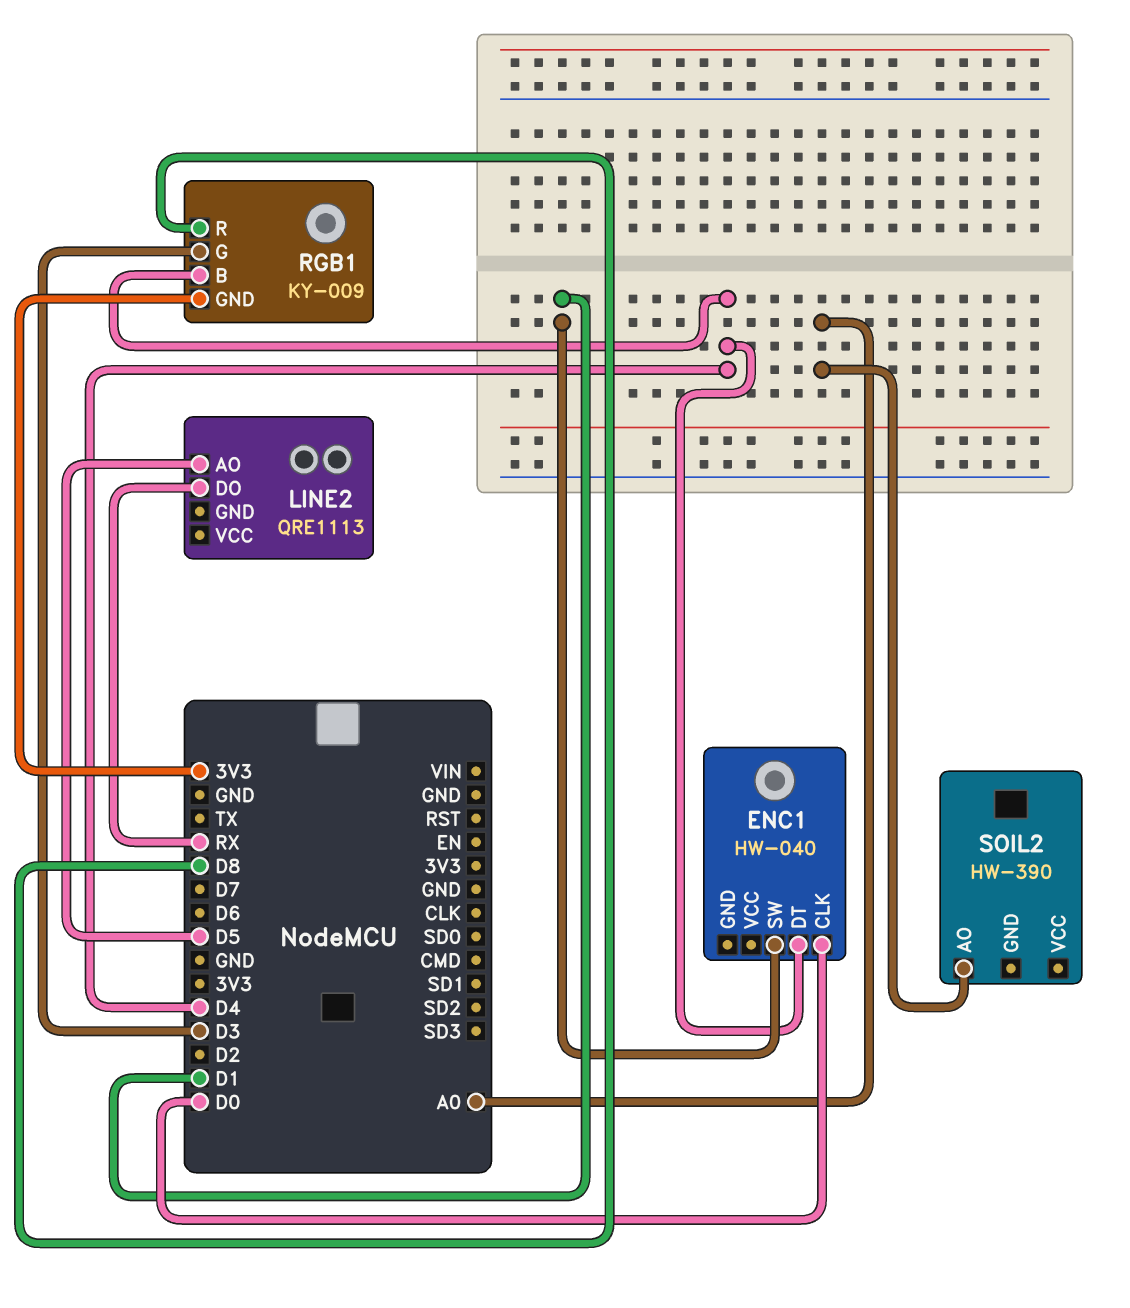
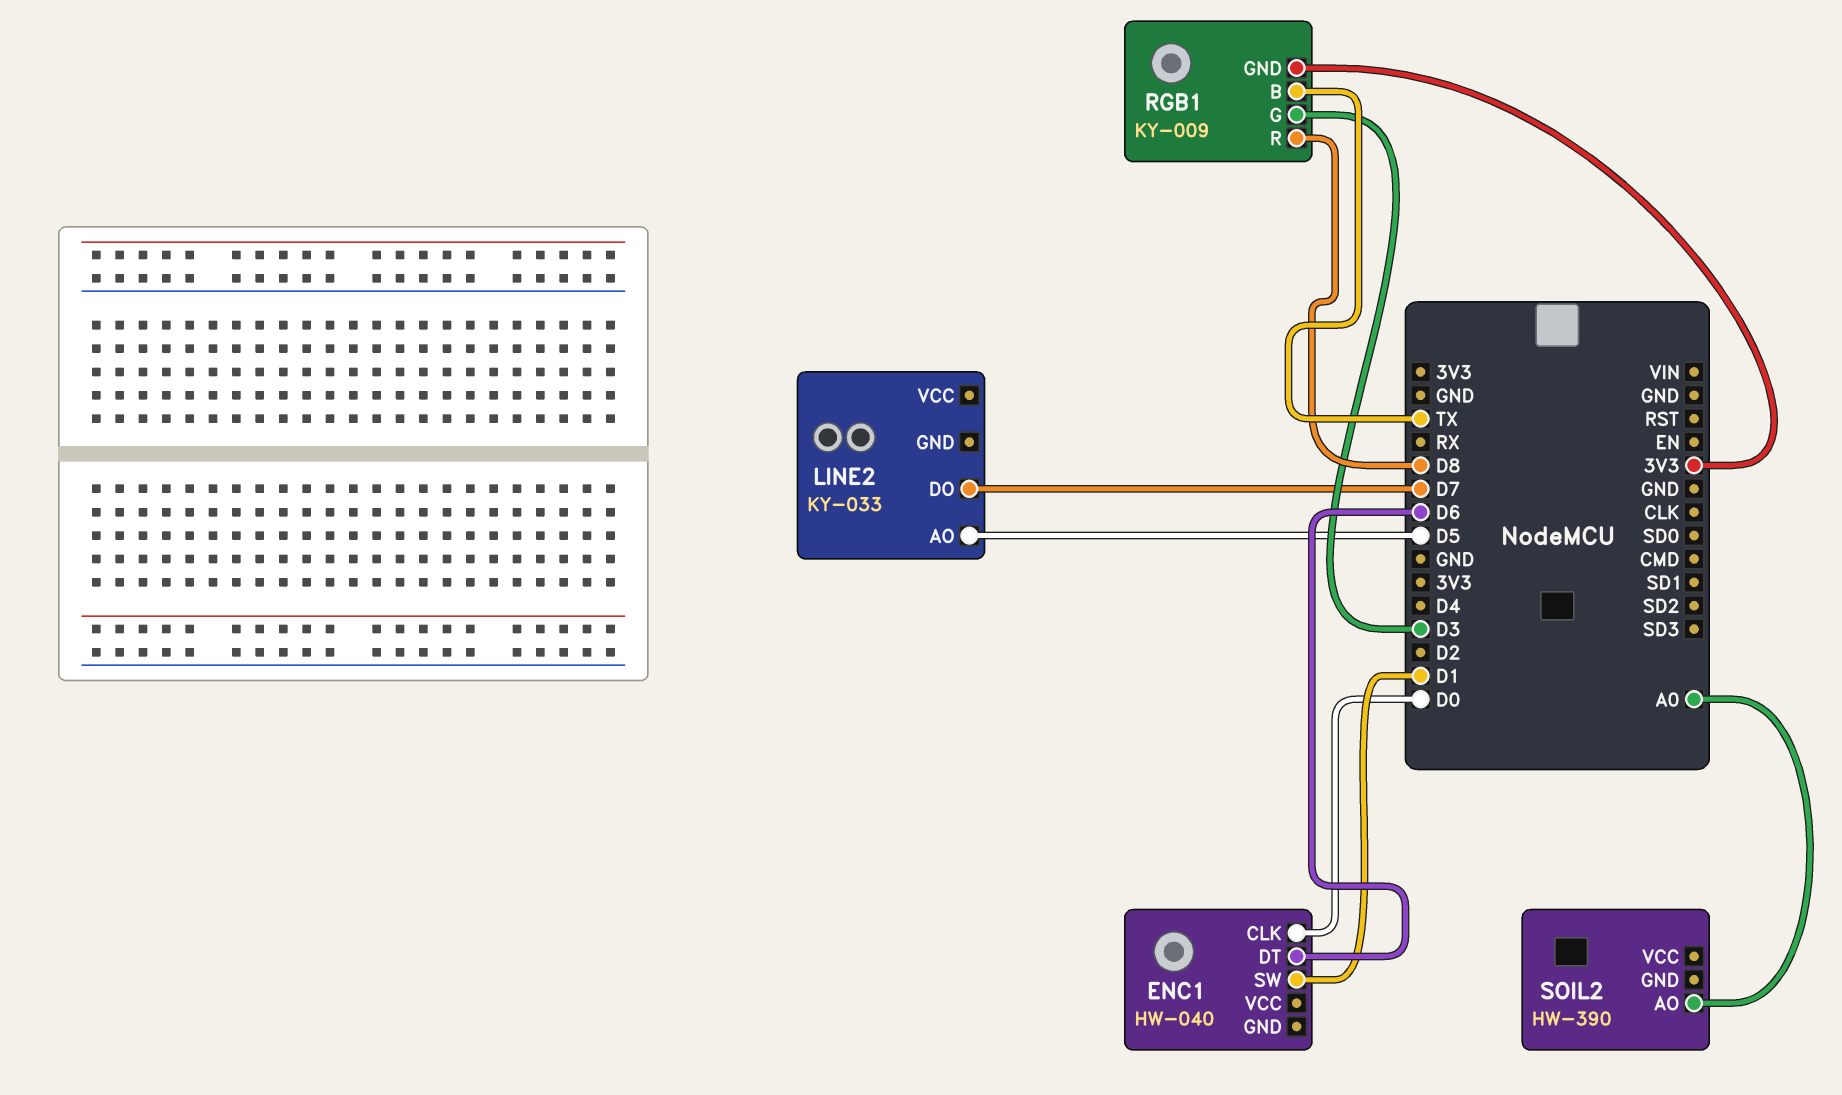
ENC1 pin DT: D4 -> D6
LINE2: QRE1113 -> KY-033
LINE2 pin DO: RX -> D7
RGB1 pin B: D4 -> TX

